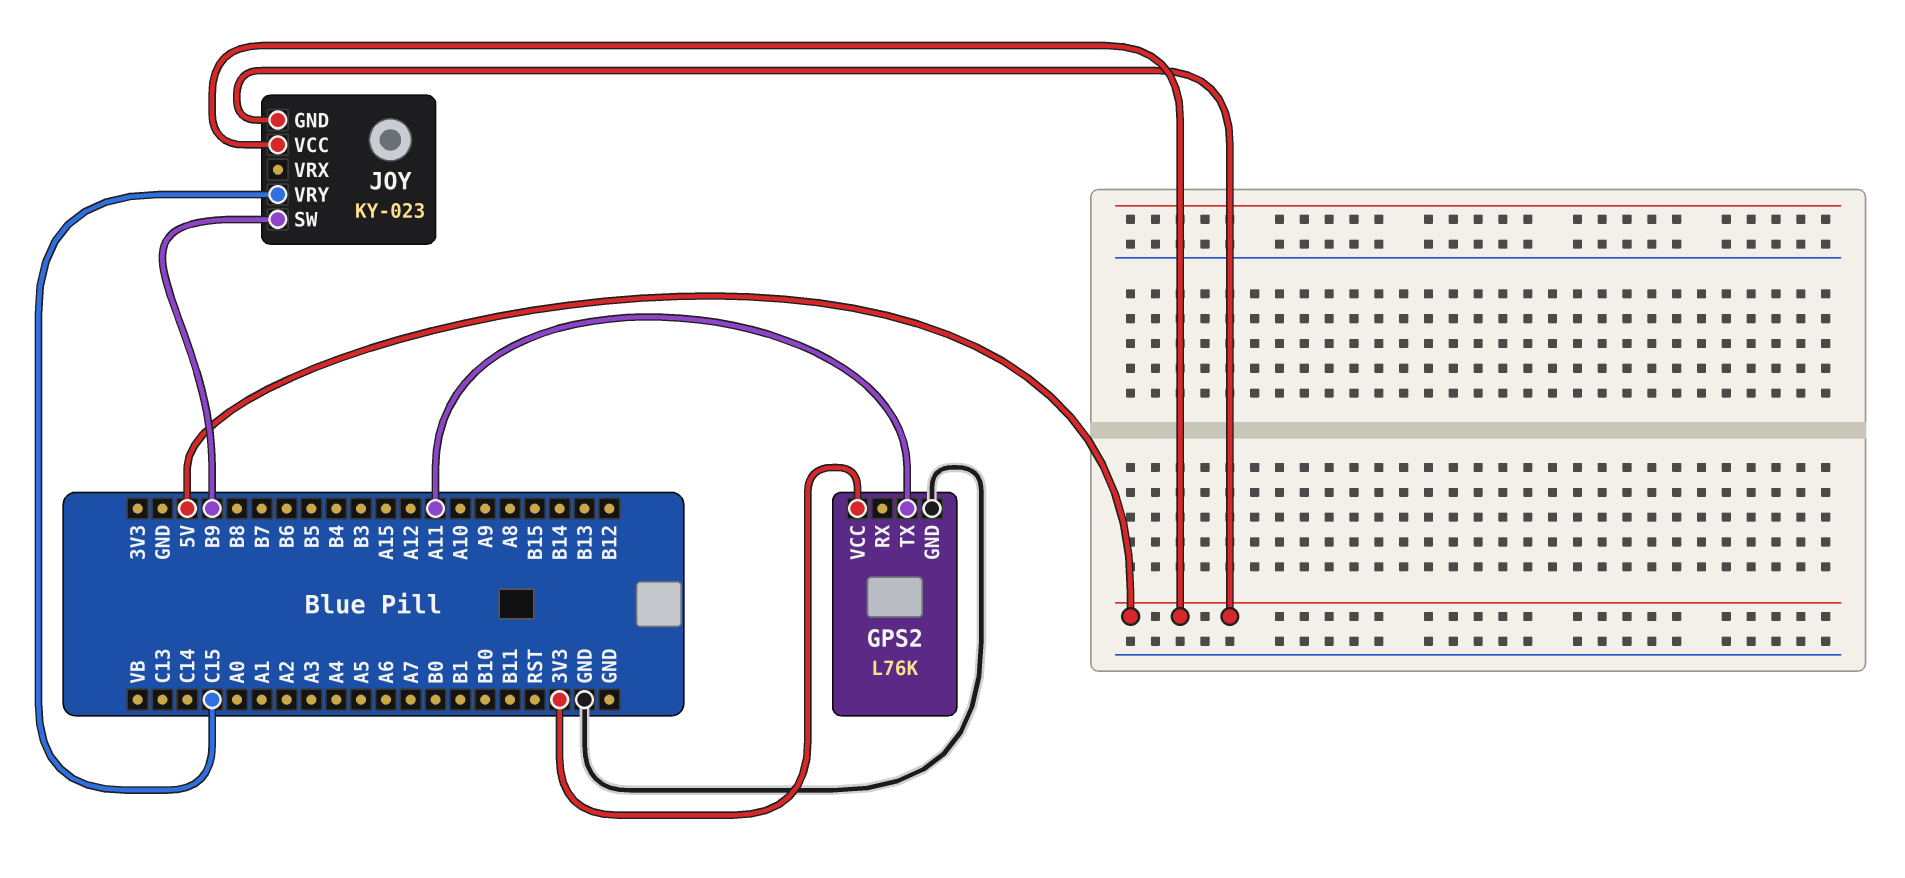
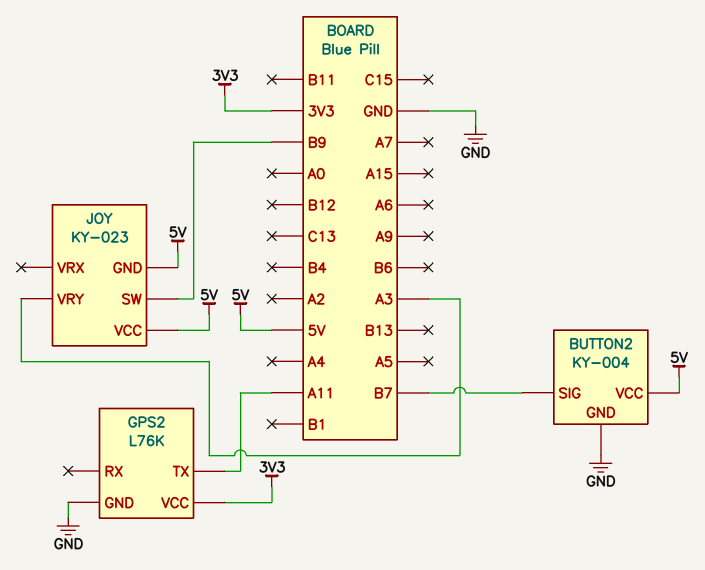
BUTTON2: none -> KY-004
BUTTON2 pin GND: none -> GND
BUTTON2 pin SIG: none -> B7
BUTTON2 pin VCC: none -> 5V
JOY pin VRY: C15 -> A3

